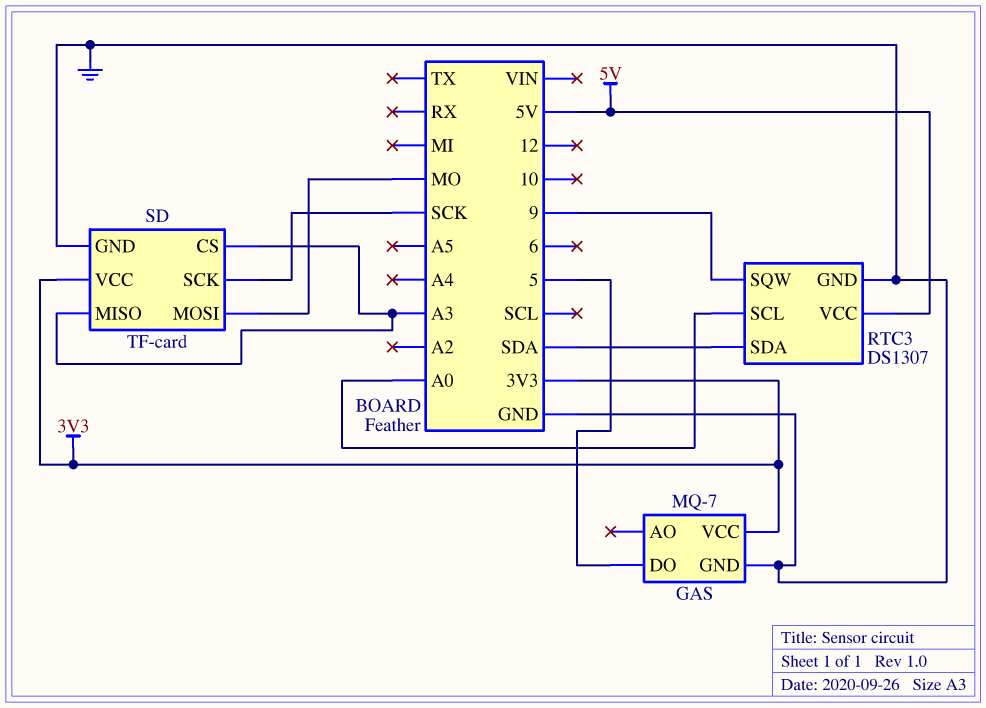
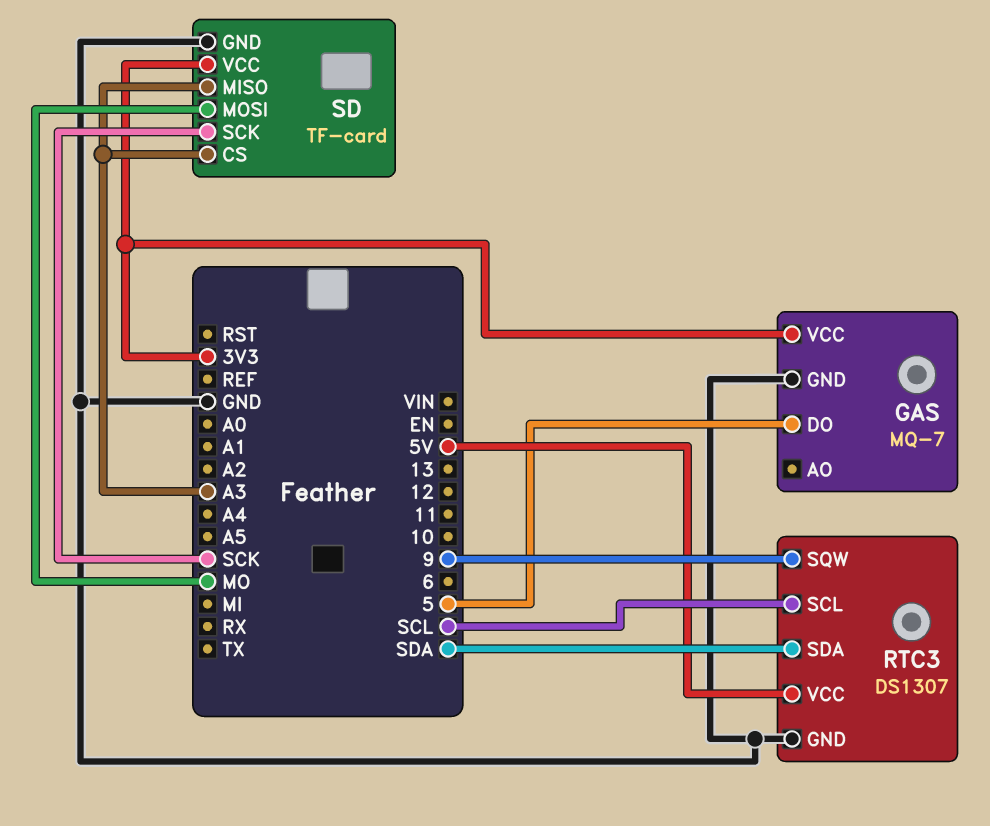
RTC3 pin SCL: A0 -> SCL

